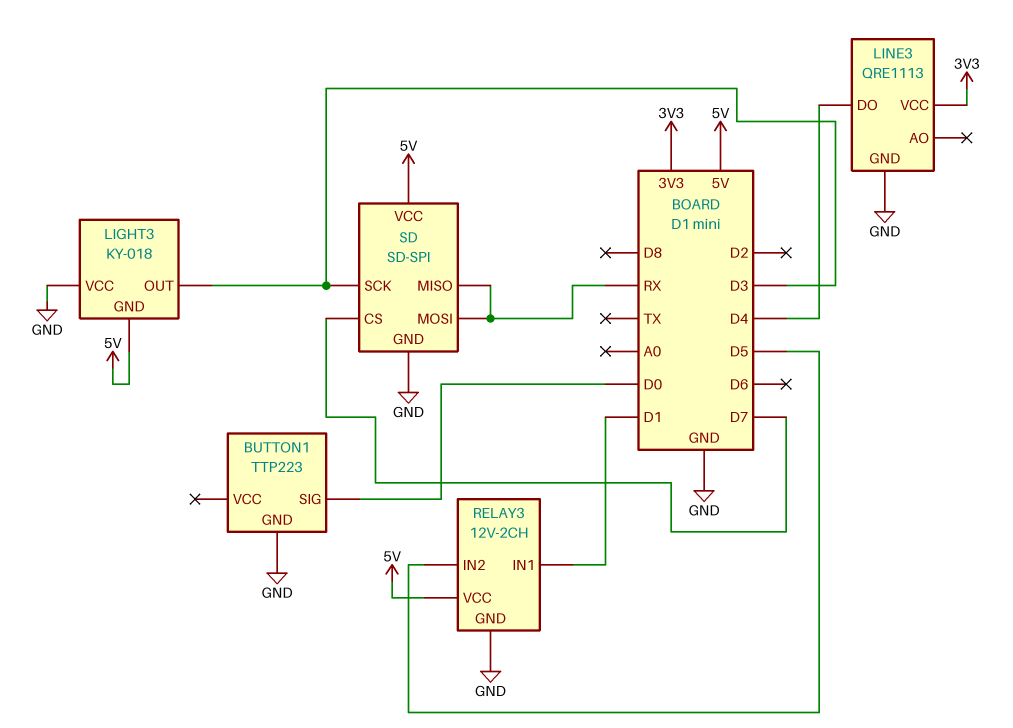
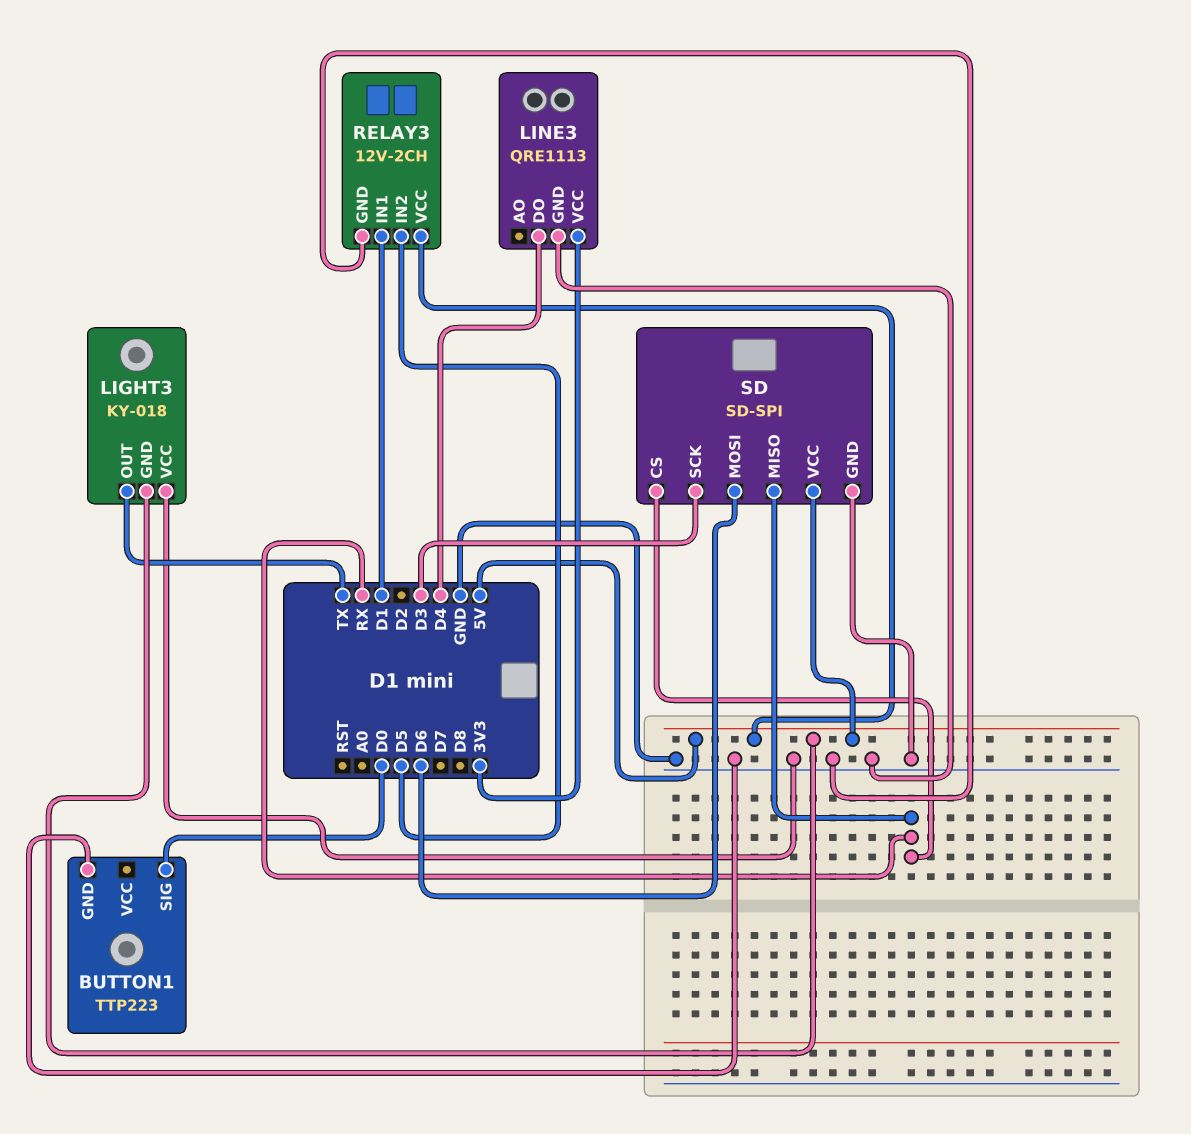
LIGHT3 pin OUT: D3 -> TX
SD pin CS: D7 -> RX
SD pin MOSI: RX -> D6

